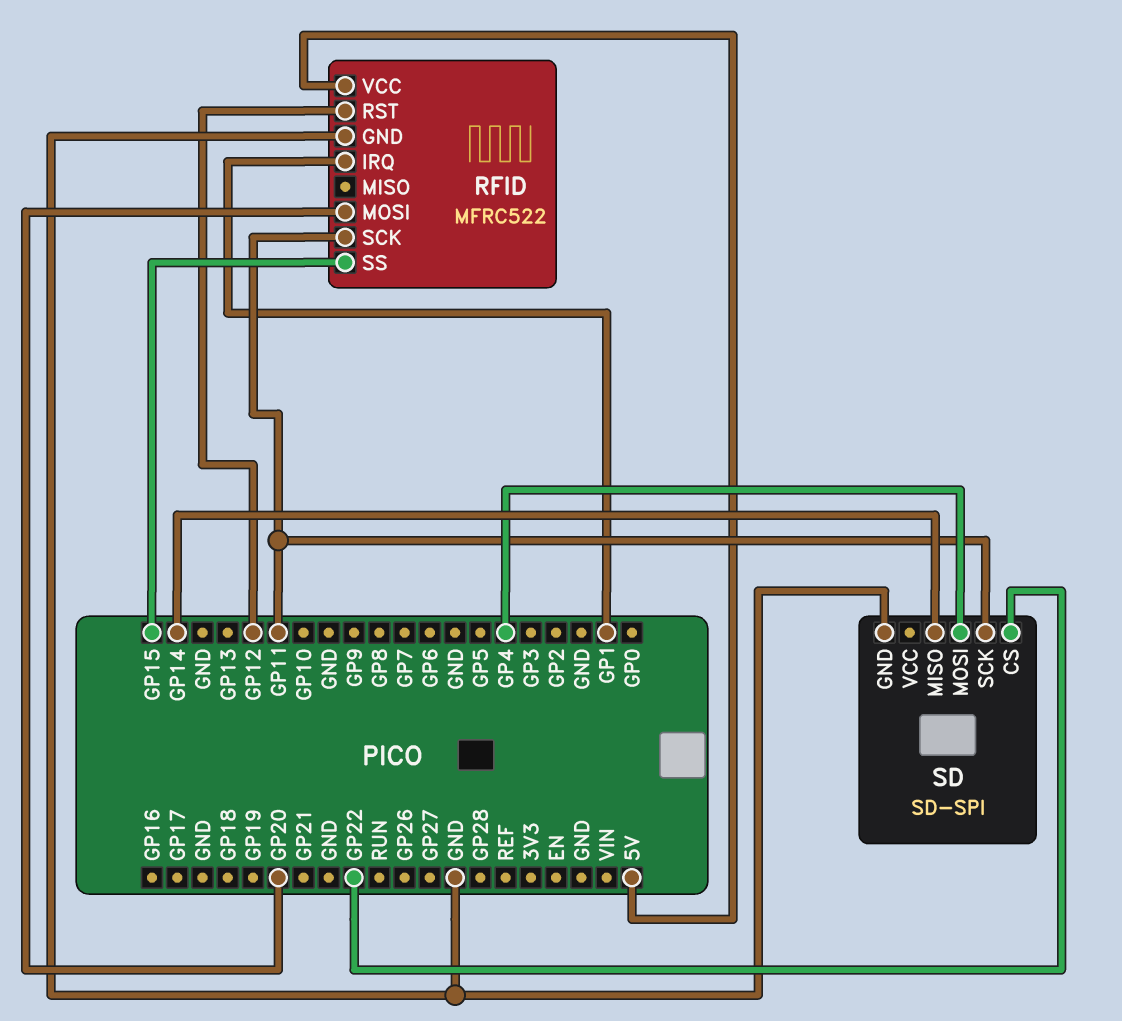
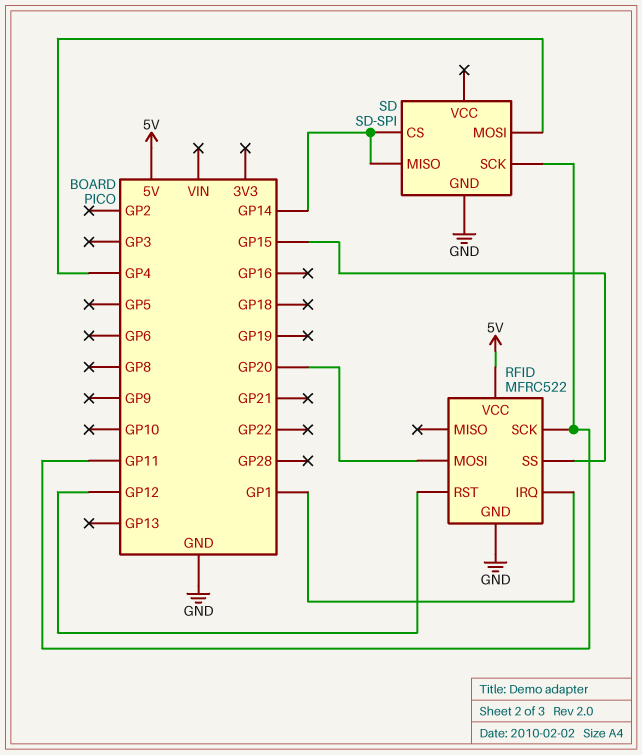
SD pin CS: GP22 -> GP14

